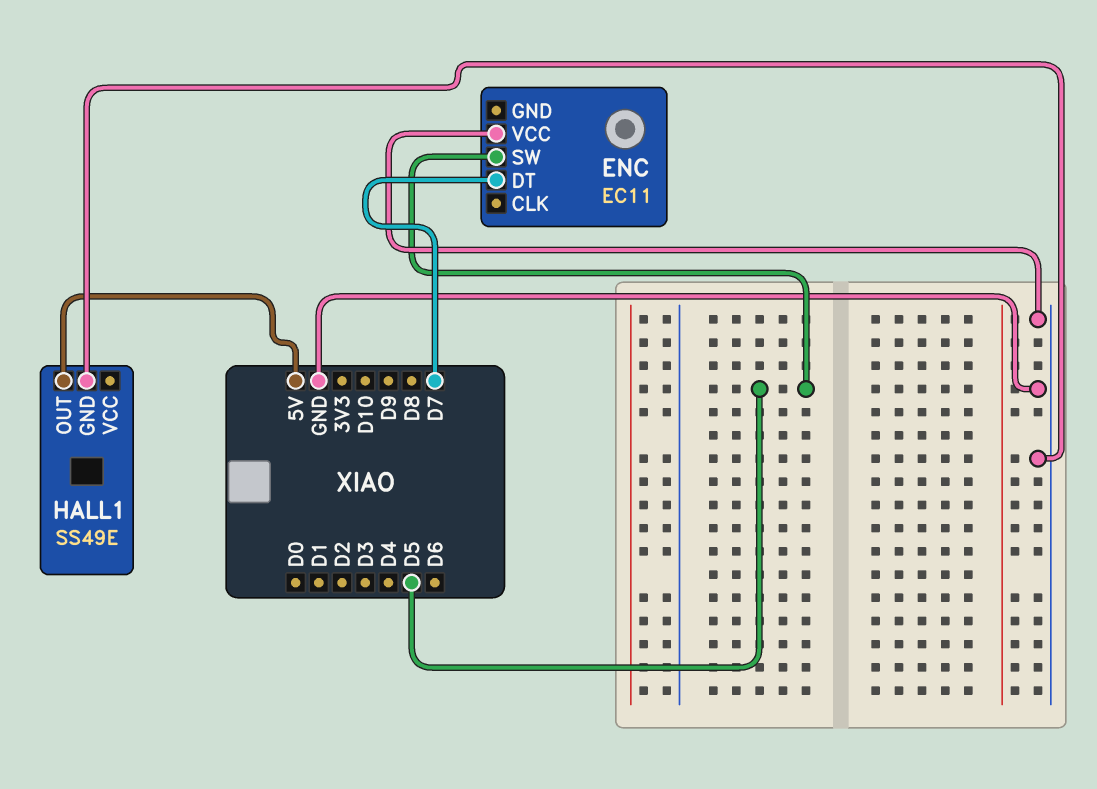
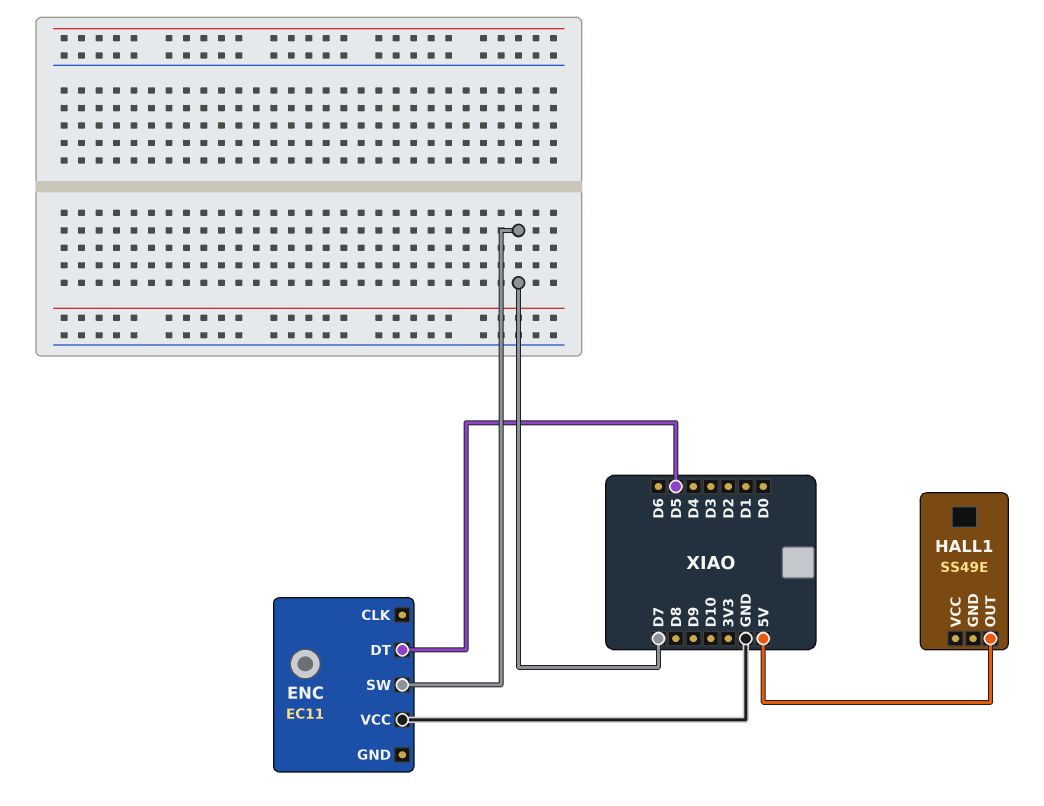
ENC pin DT: D7 -> D5
ENC pin SW: D5 -> D7
HALL1 pin GND: GND -> none

